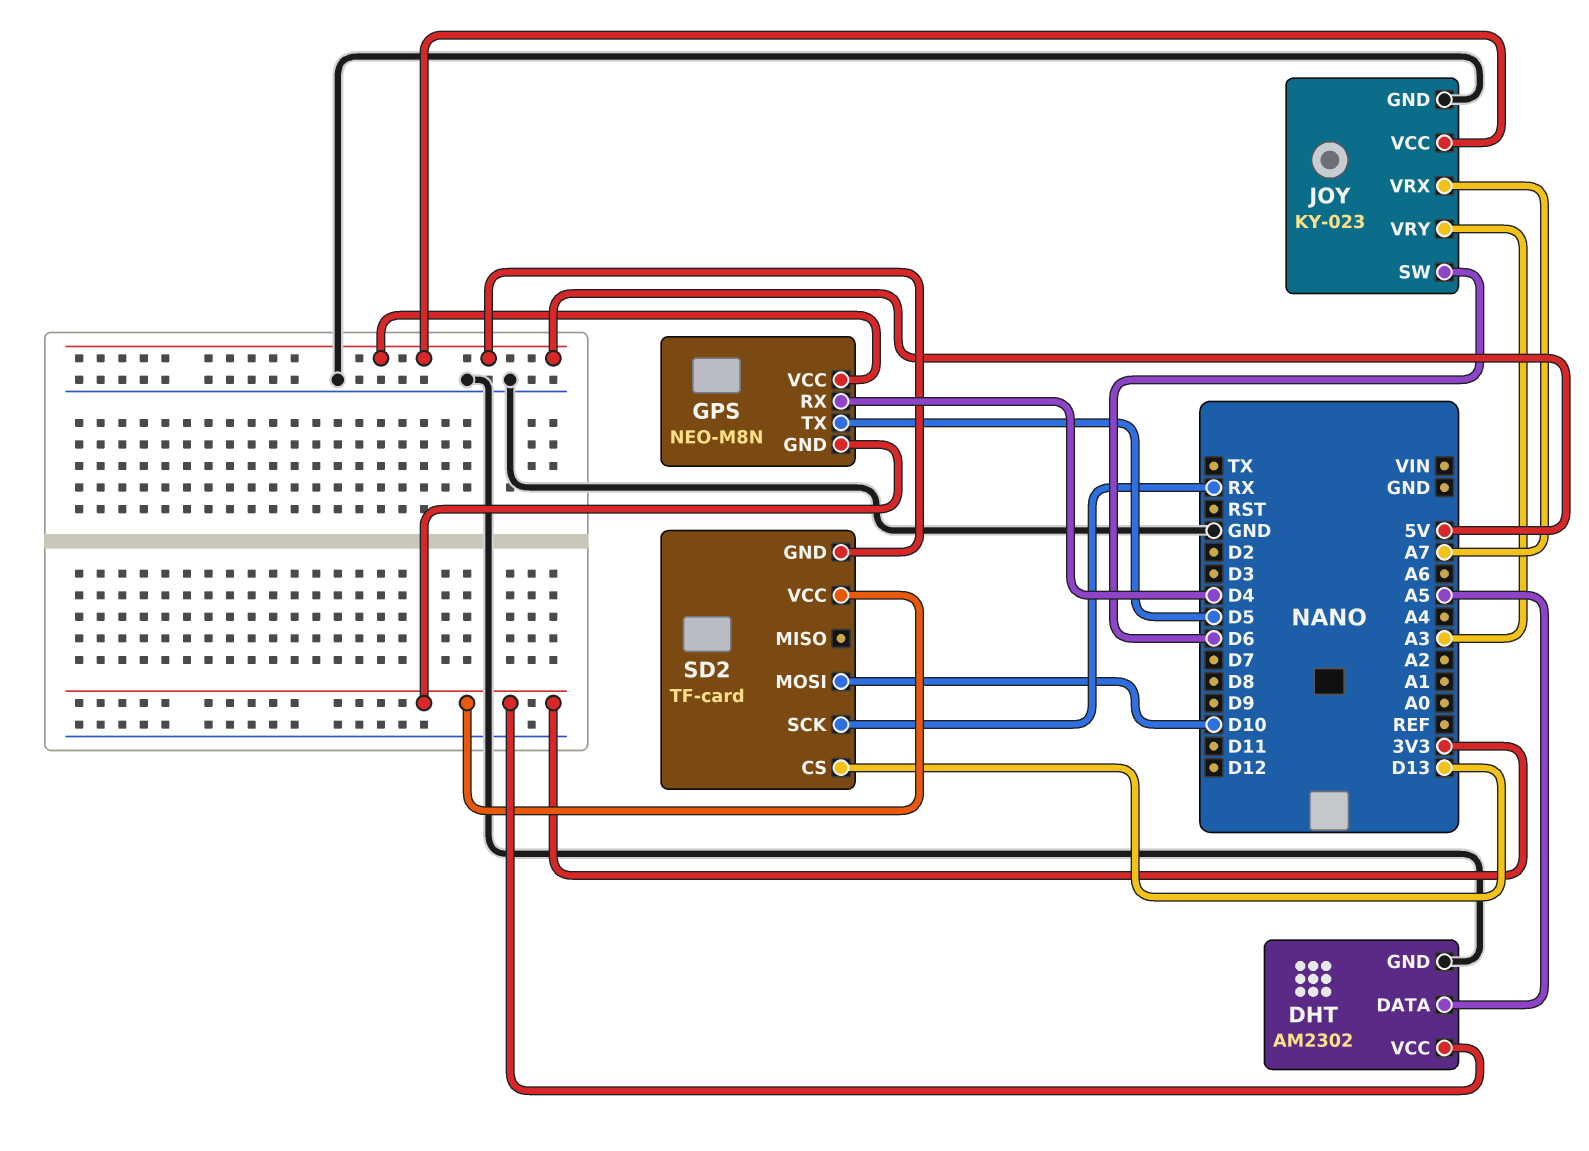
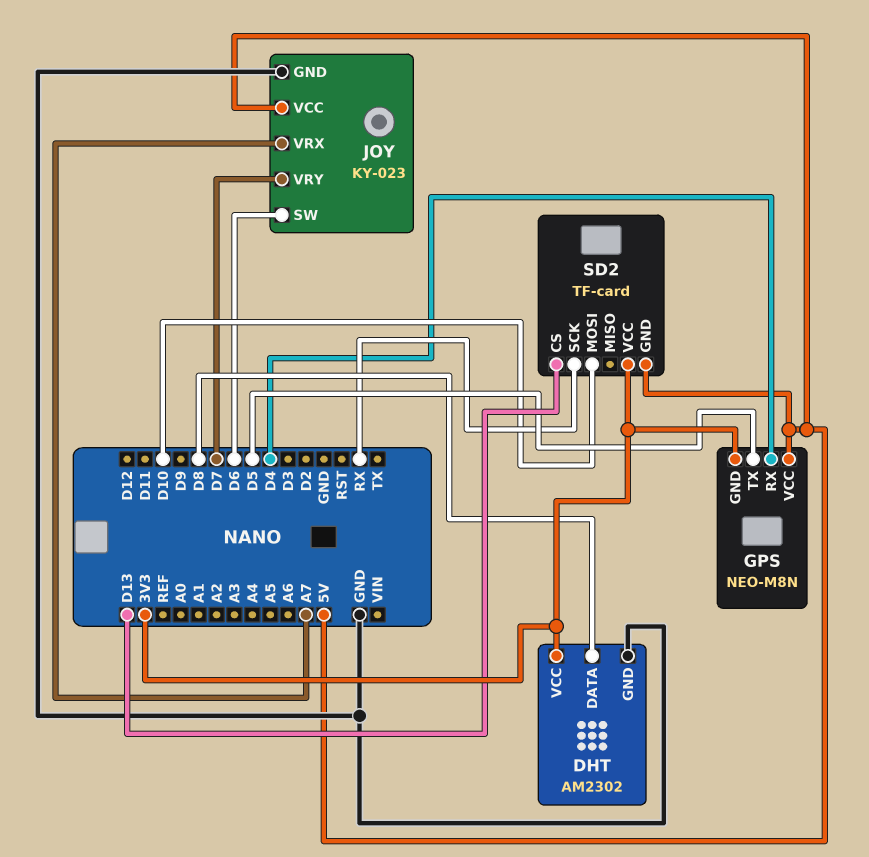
DHT pin DATA: A5 -> D8
JOY pin VRY: A3 -> D7

